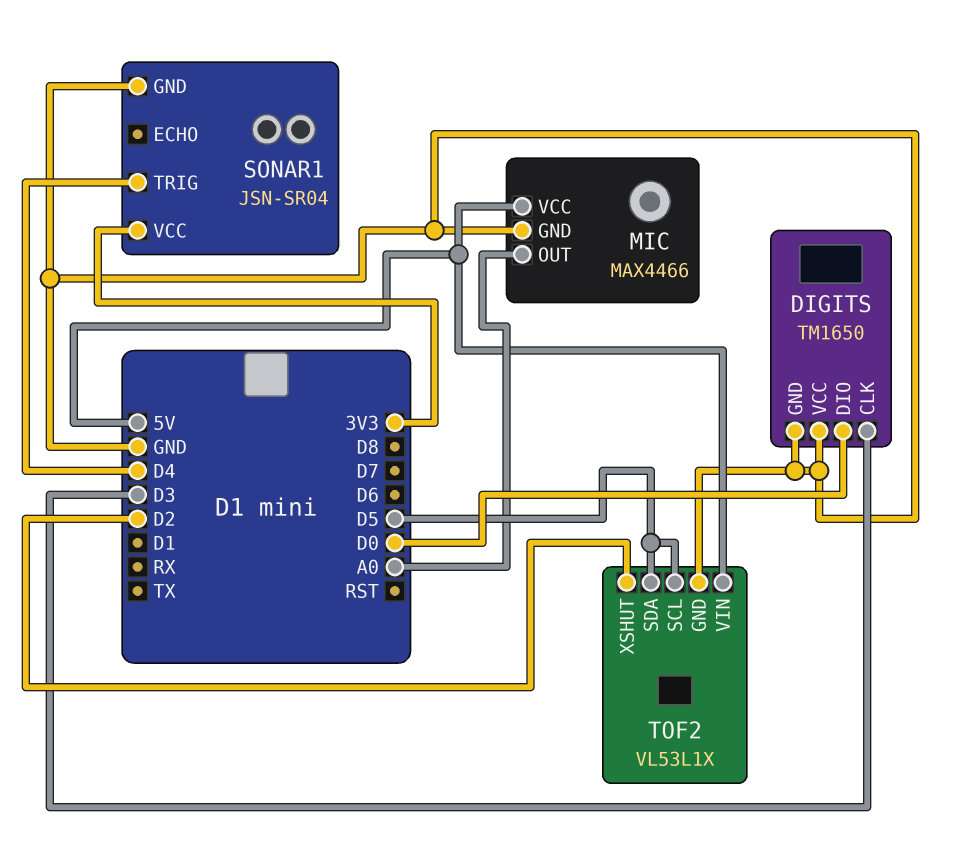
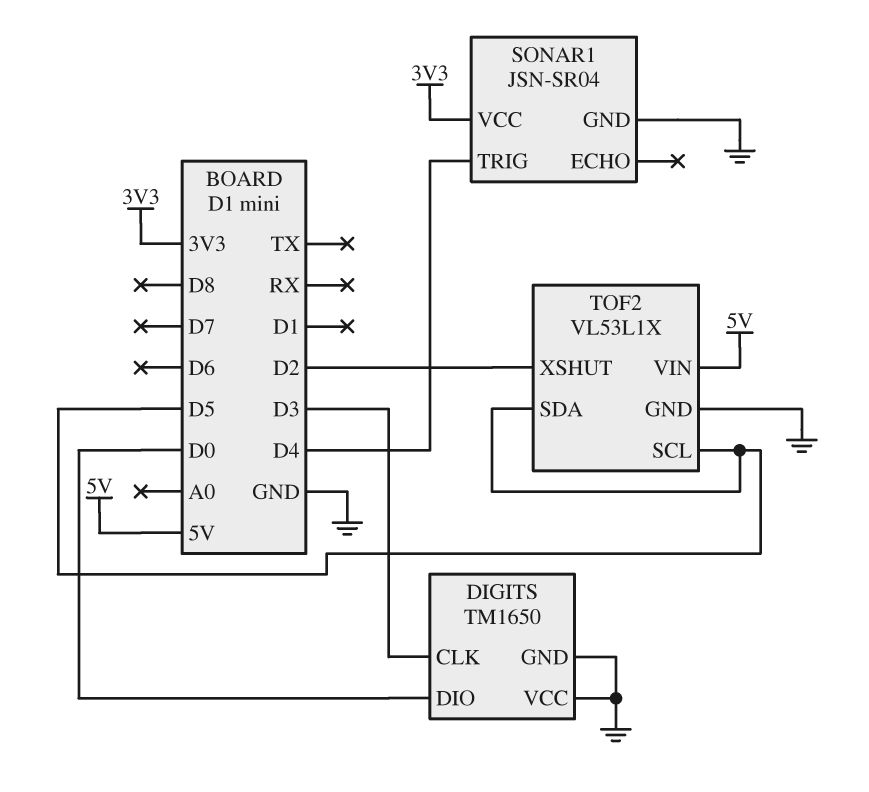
MIC: MAX4466 -> none
MIC pin GND: GND -> none
MIC pin OUT: A0 -> none
MIC pin VCC: 5V -> none

